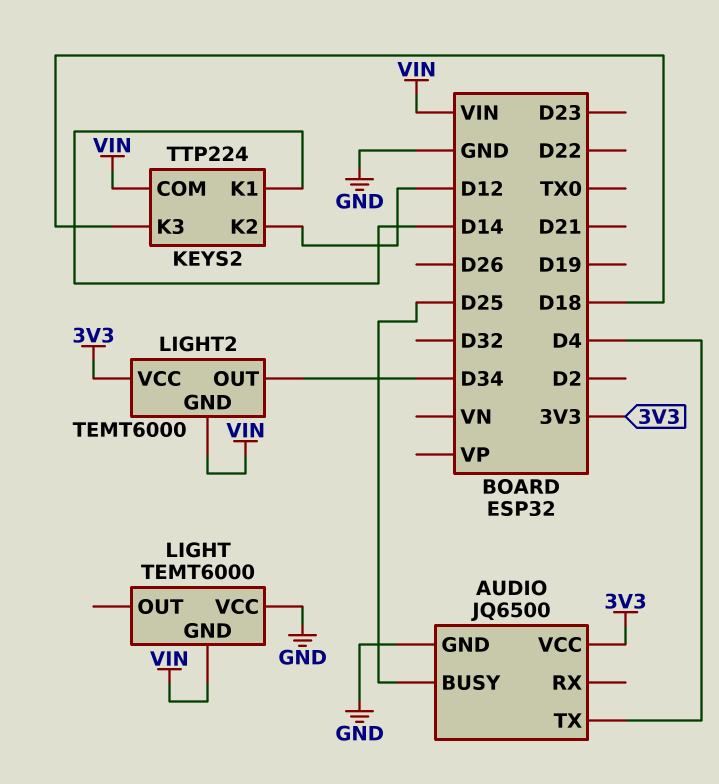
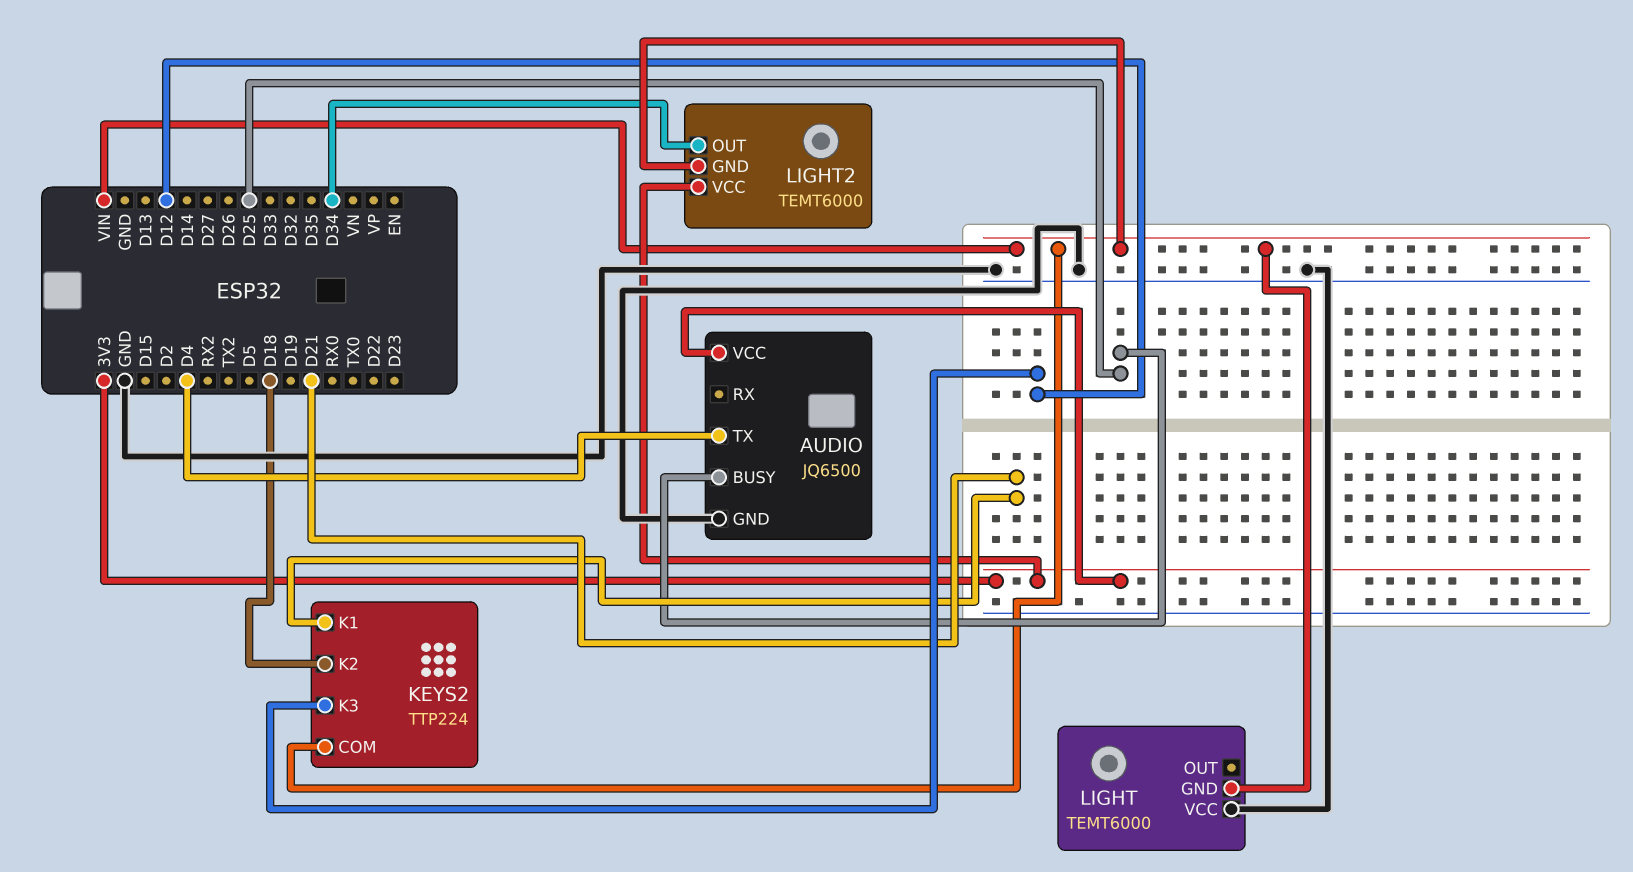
KEYS2 pin K1: D14 -> D21
KEYS2 pin K2: D12 -> D18
KEYS2 pin K3: D18 -> D12

